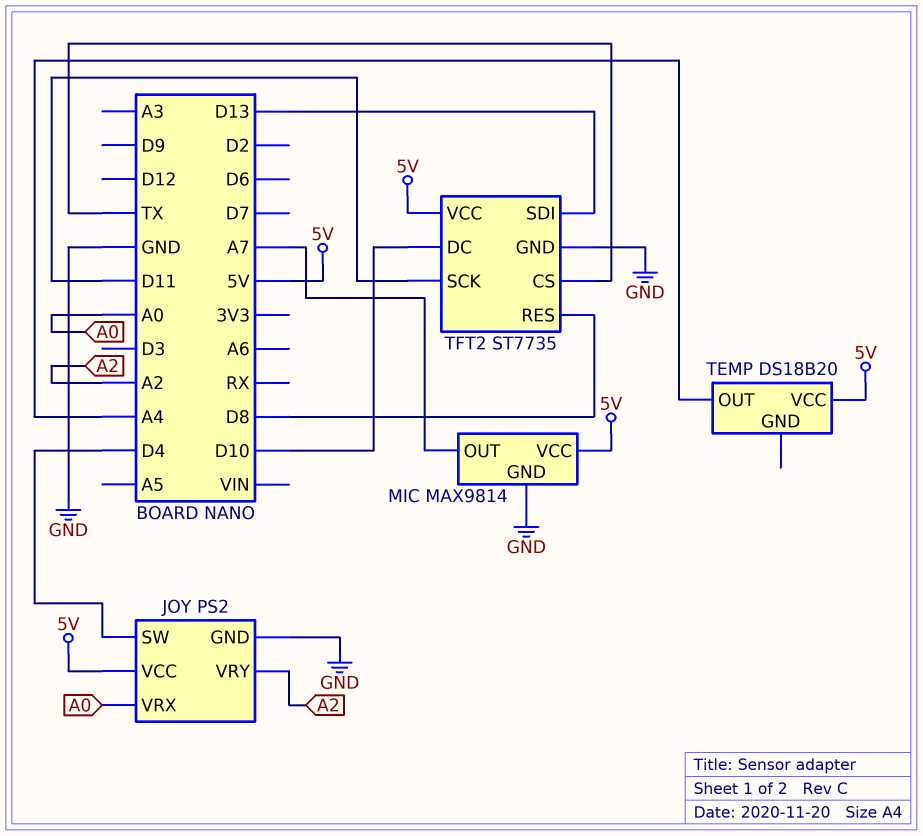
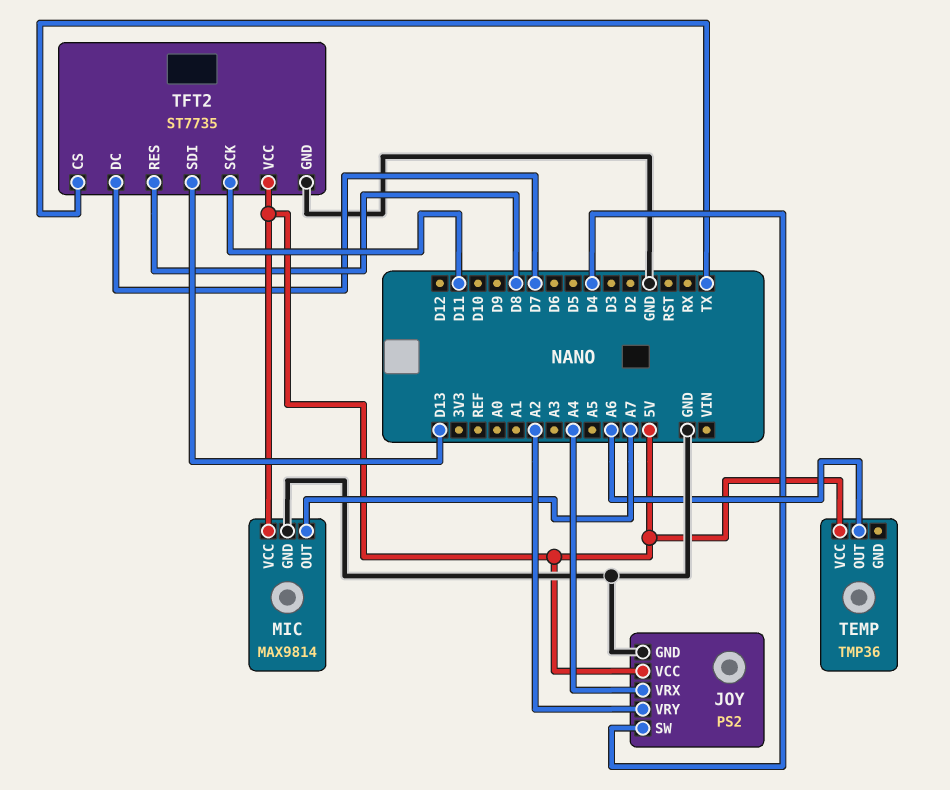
JOY pin VRX: A0 -> A4
TEMP: DS18B20 -> TMP36
TEMP pin OUT: A4 -> A6
TFT2 pin DC: D10 -> D7

